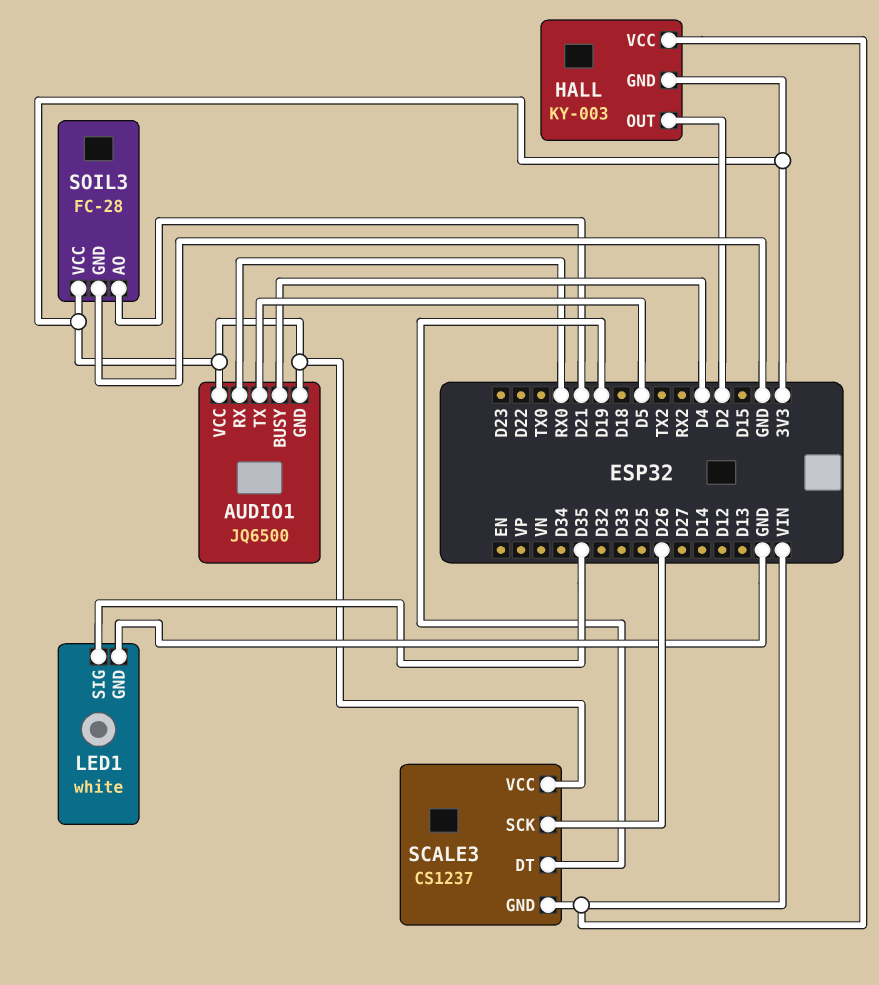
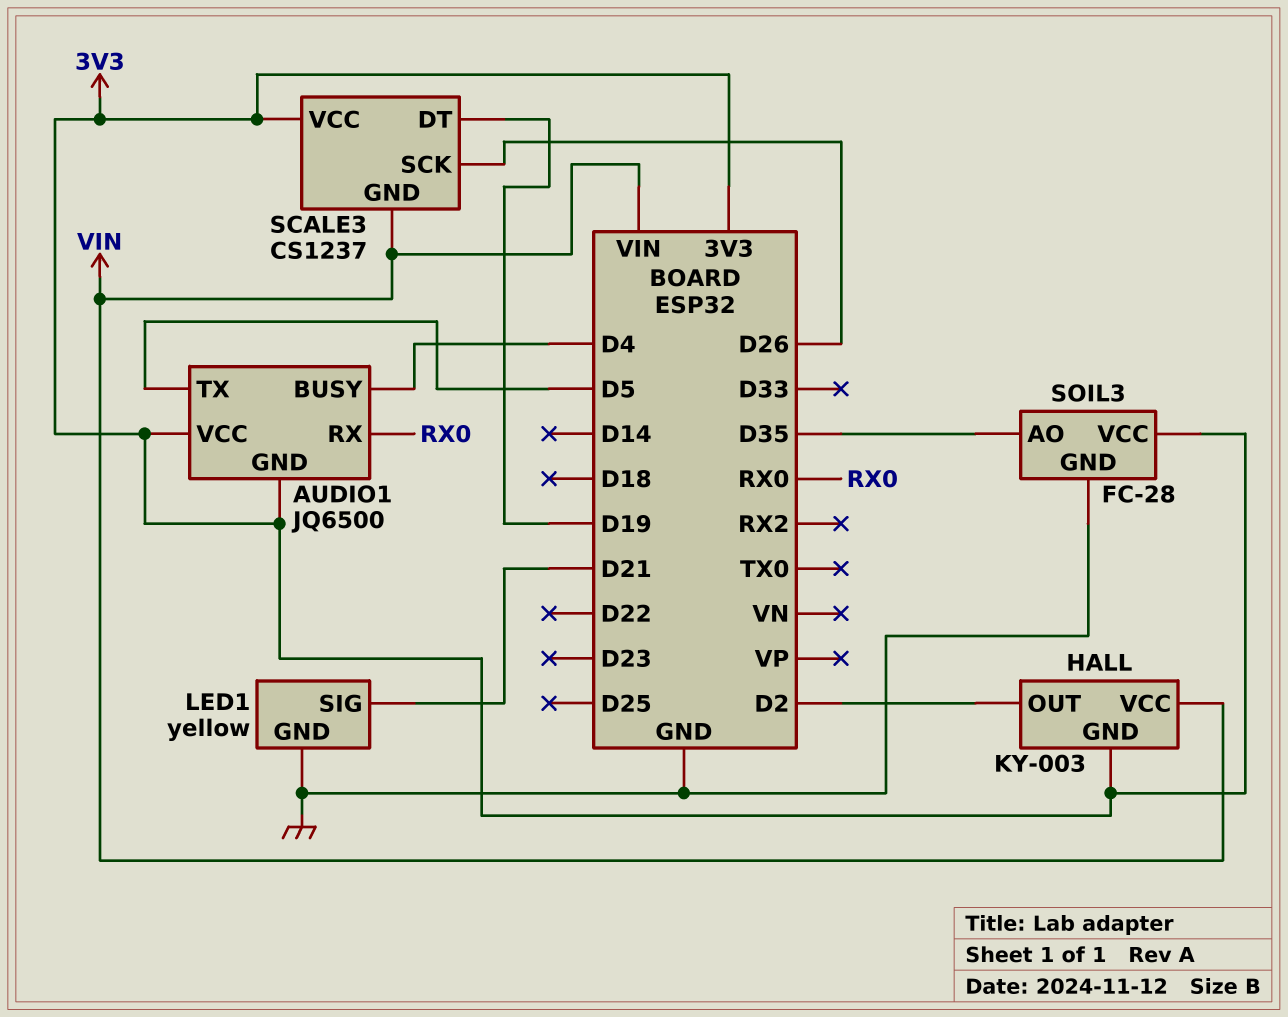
LED1: white -> yellow
LED1 pin SIG: D35 -> D21
SOIL3 pin AO: D21 -> D35

